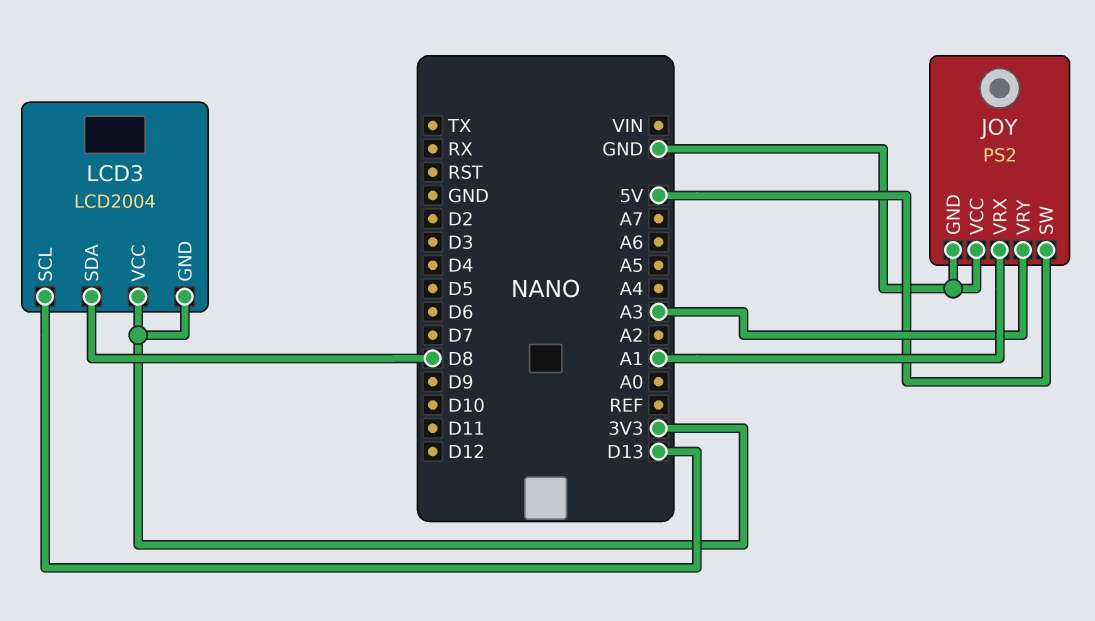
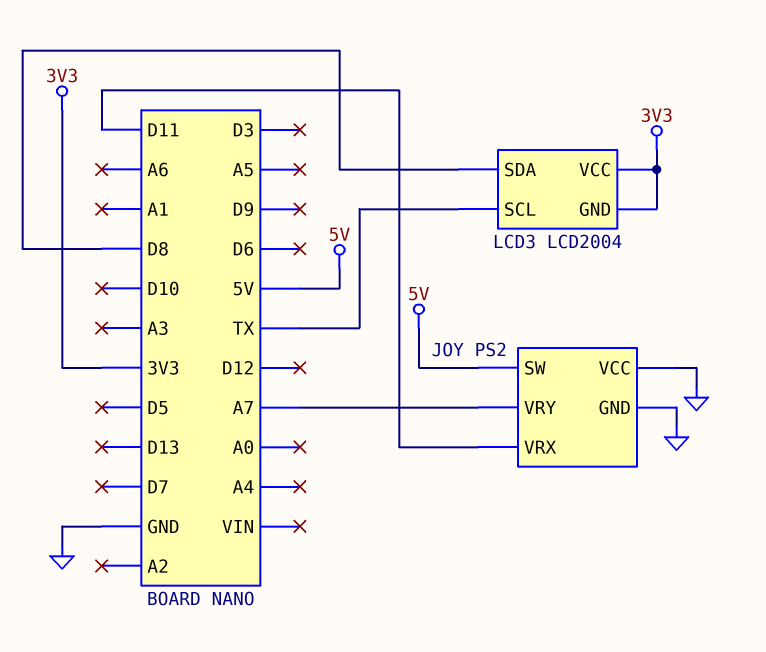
JOY pin VRX: A1 -> D11
JOY pin VRY: A3 -> A7
LCD3 pin SCL: D13 -> TX

